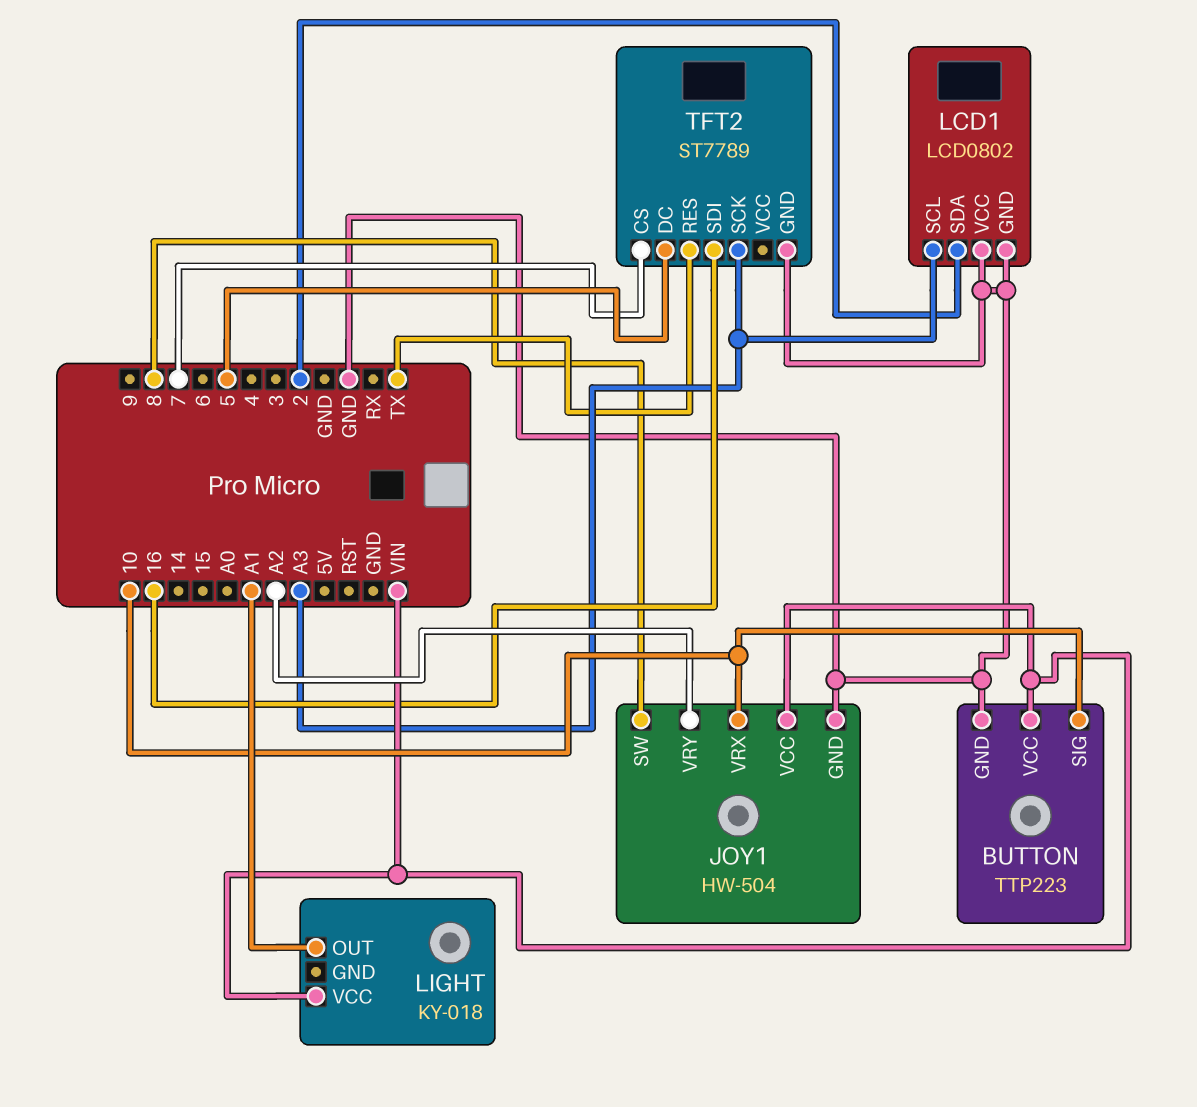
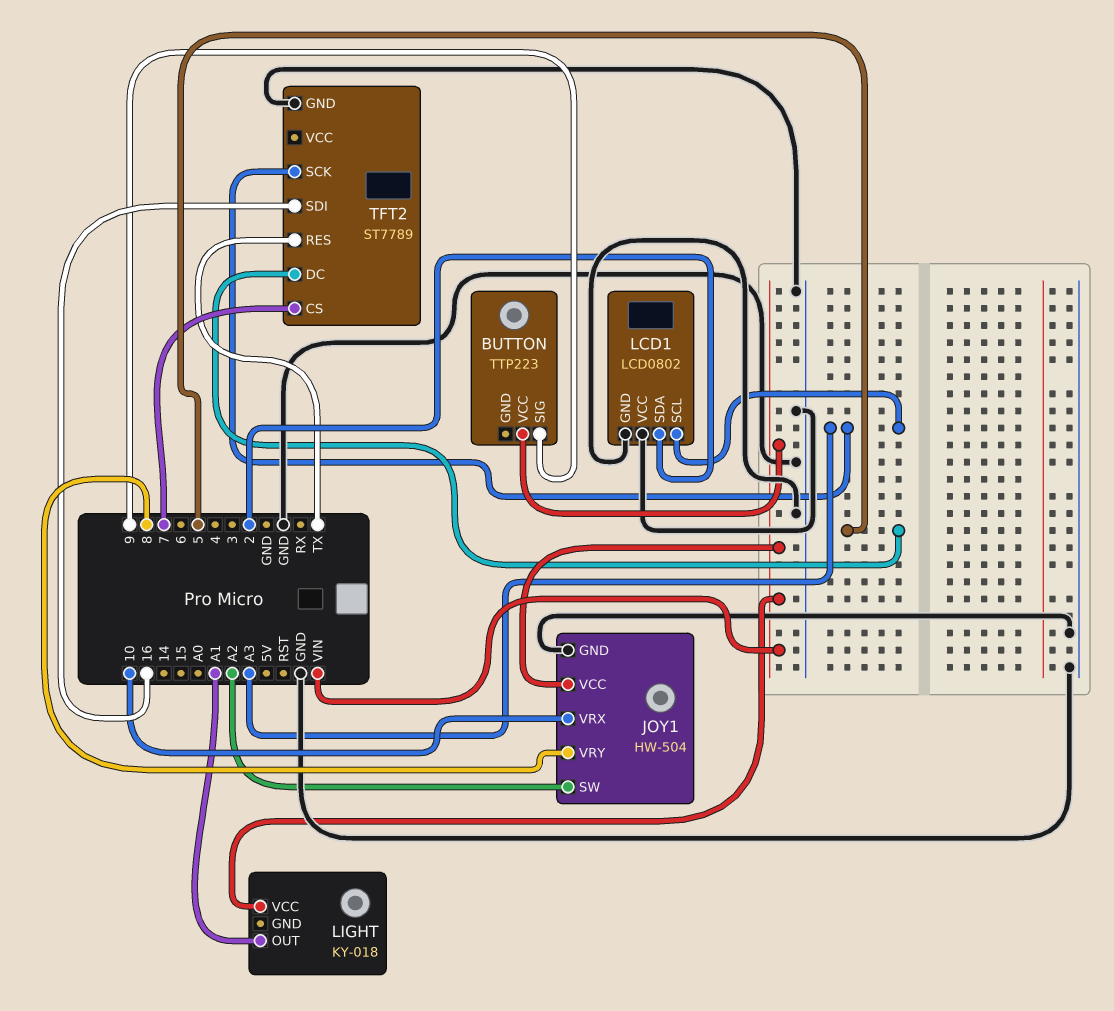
BUTTON pin GND: GND -> none
BUTTON pin SIG: 10 -> 9
JOY1 pin SW: 8 -> A2
JOY1 pin VRY: A2 -> 8

